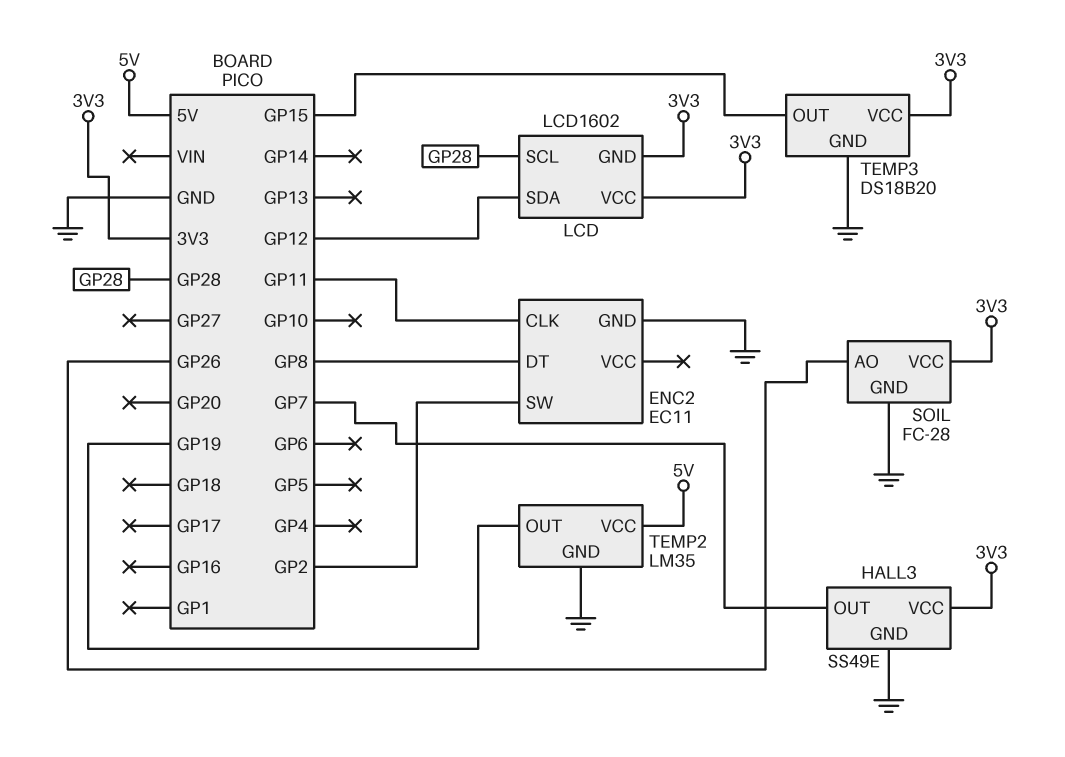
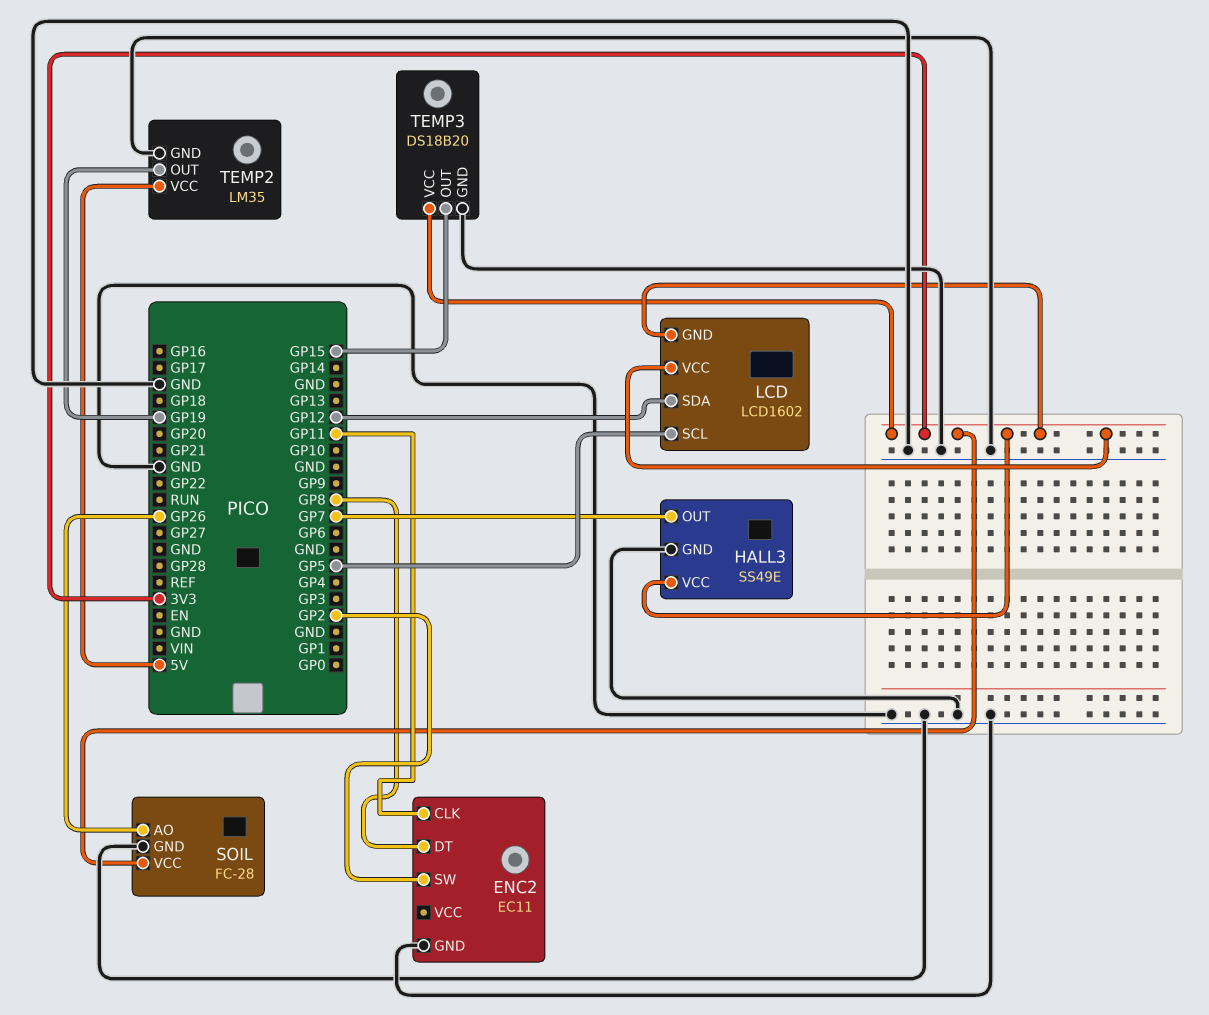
LCD pin SCL: GP28 -> GP5

